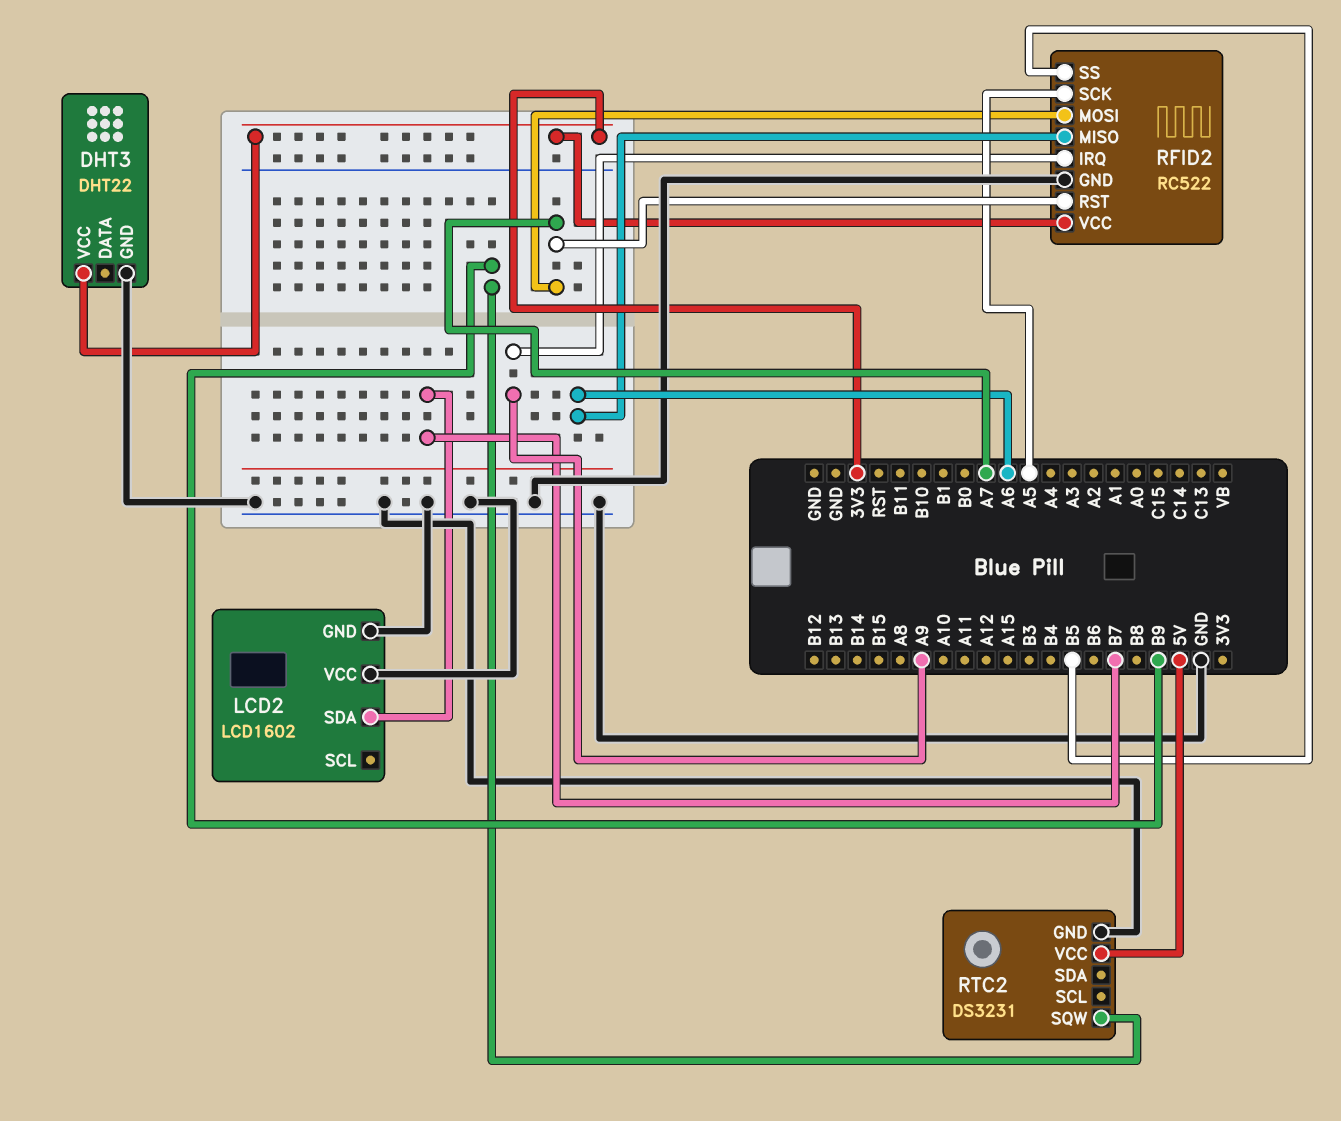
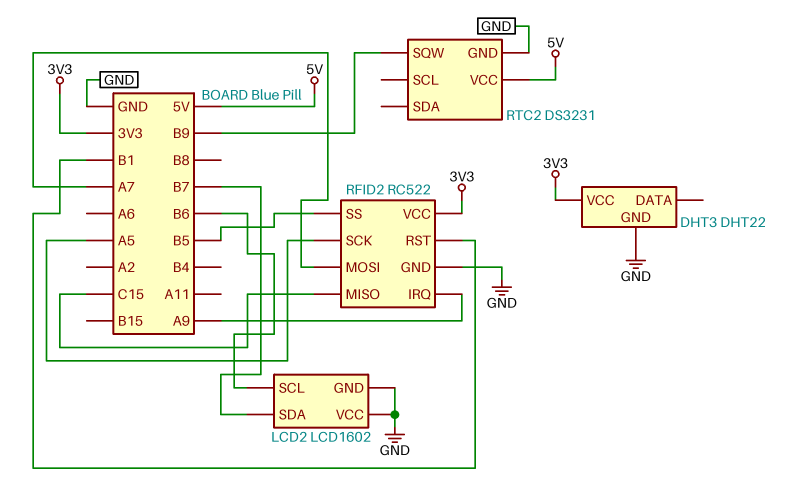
LCD2 pin SCL: none -> B6
RFID2 pin MISO: A6 -> C15
RFID2 pin RST: A7 -> B1

